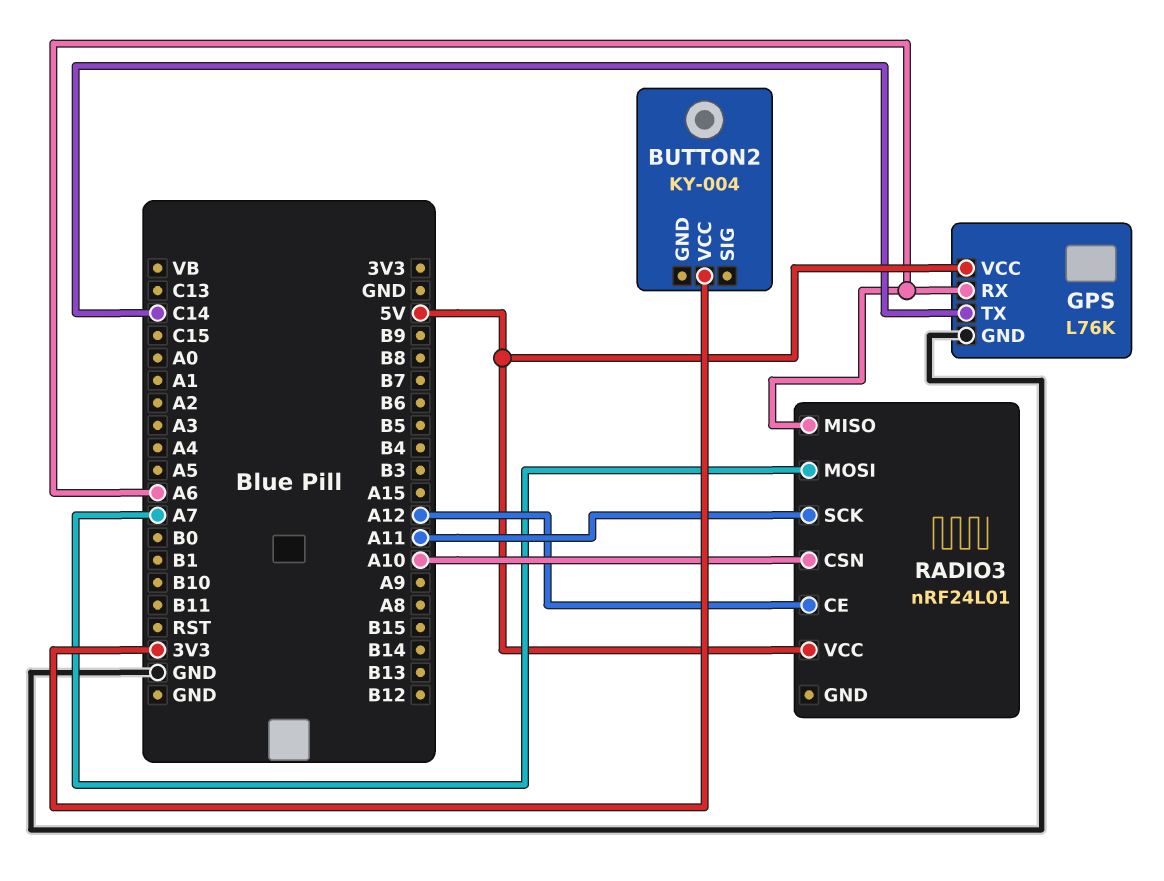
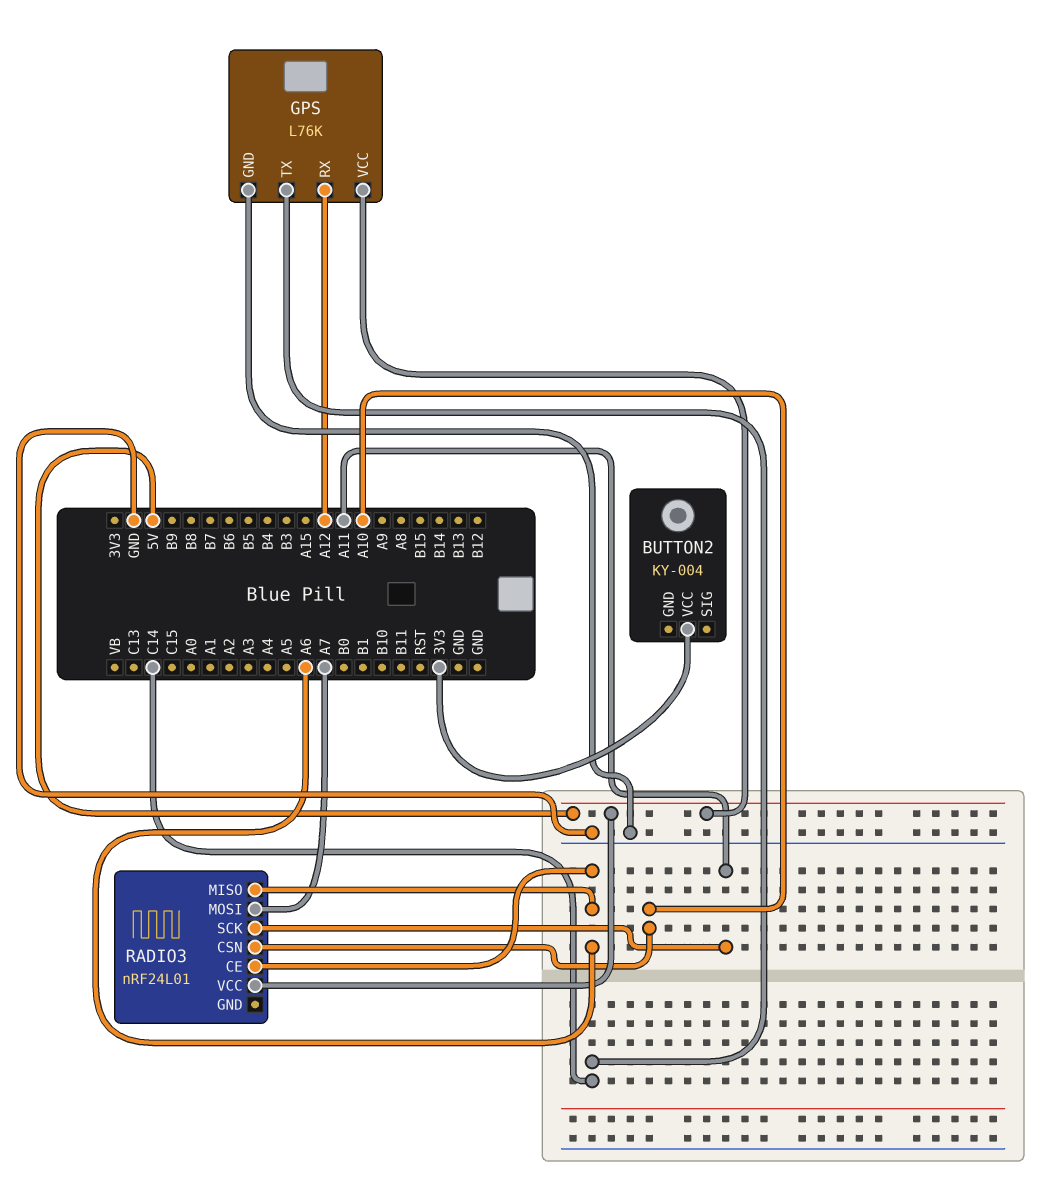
GPS pin RX: A6 -> A12
RADIO3 pin CE: A12 -> A6

